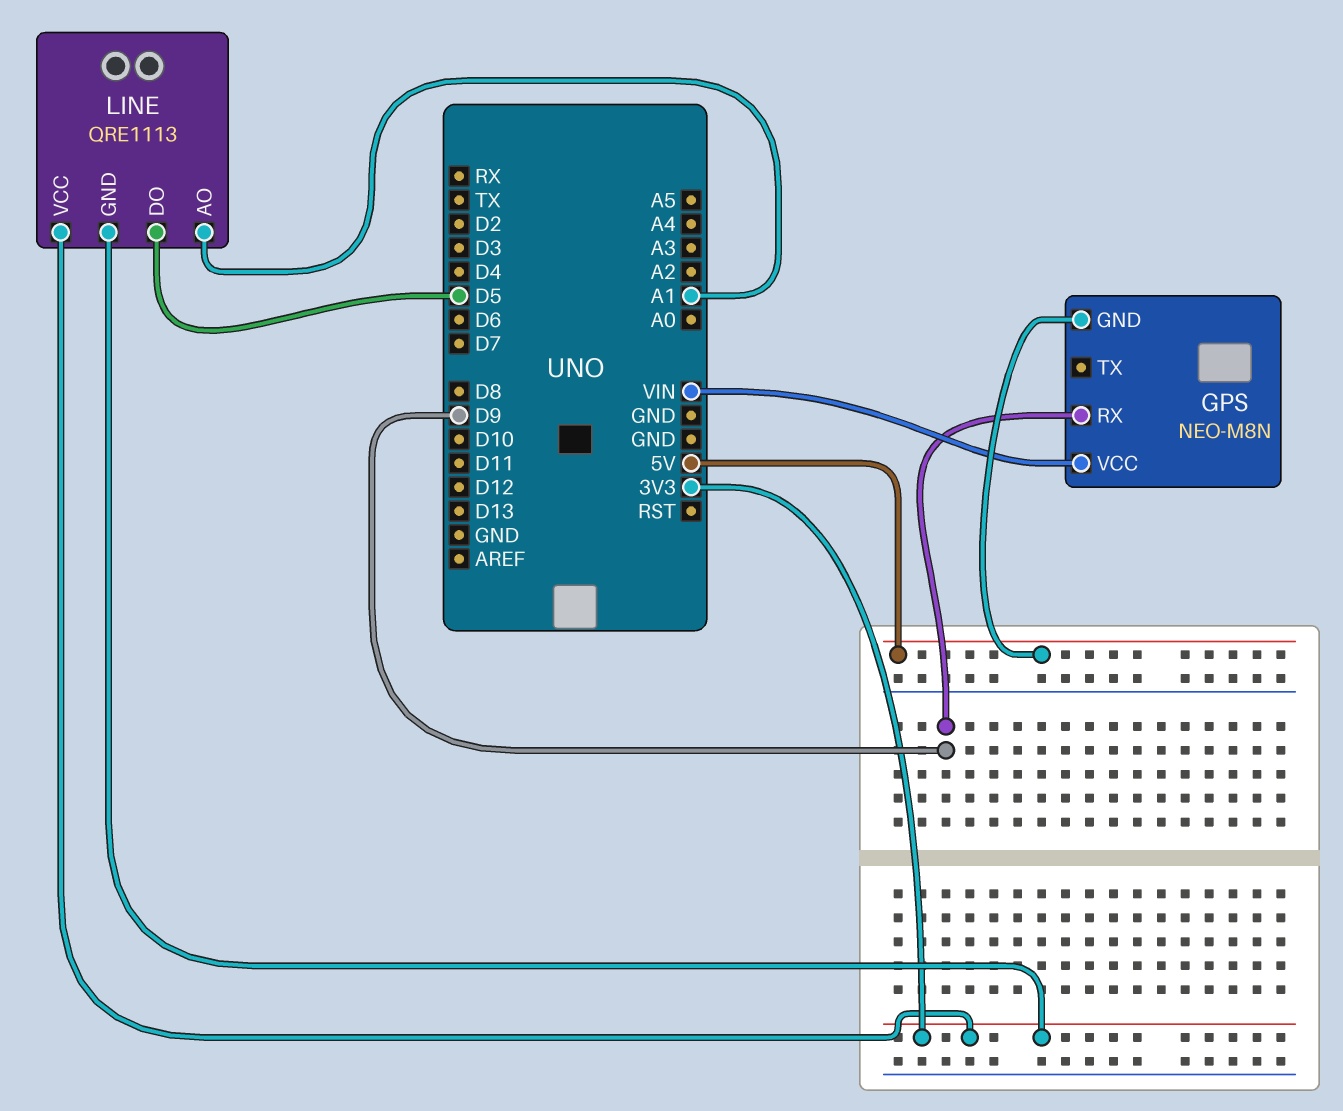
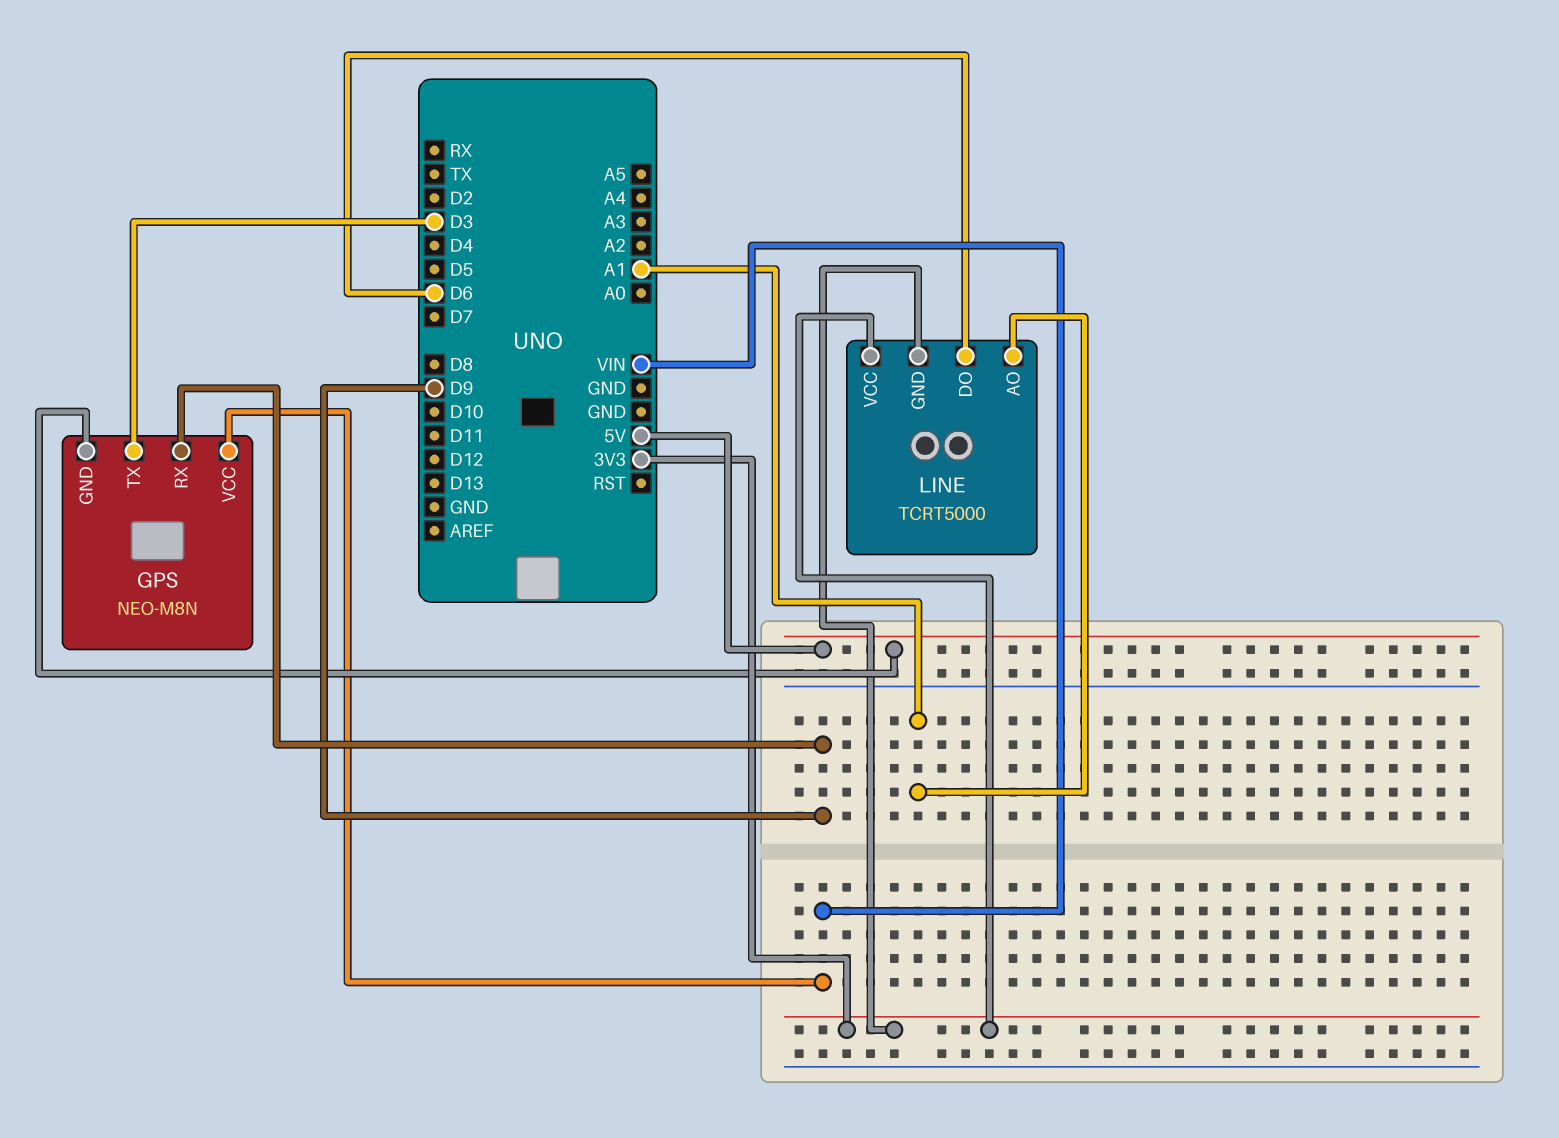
GPS pin TX: none -> D3
LINE: QRE1113 -> TCRT5000
LINE pin DO: D5 -> D6

